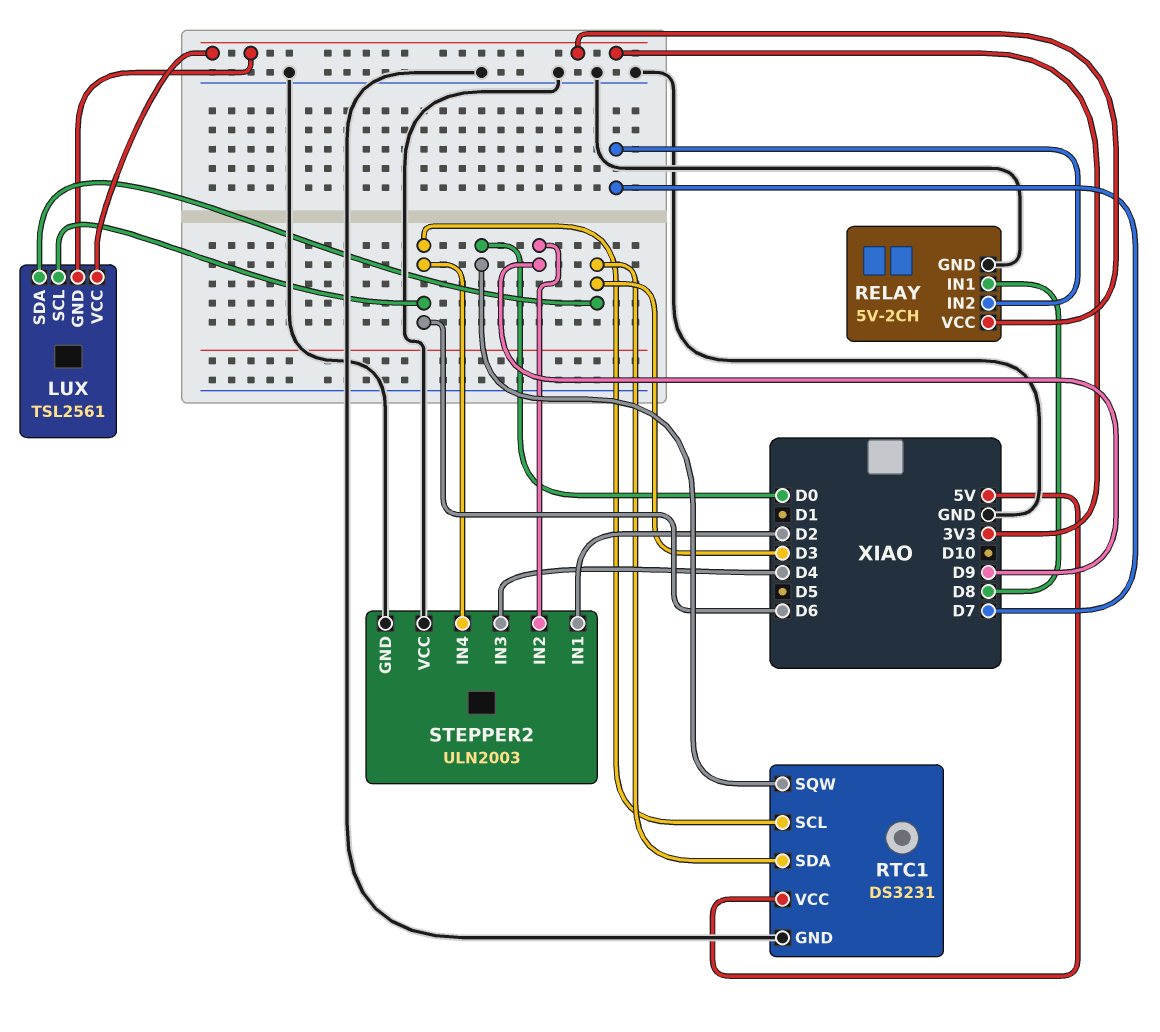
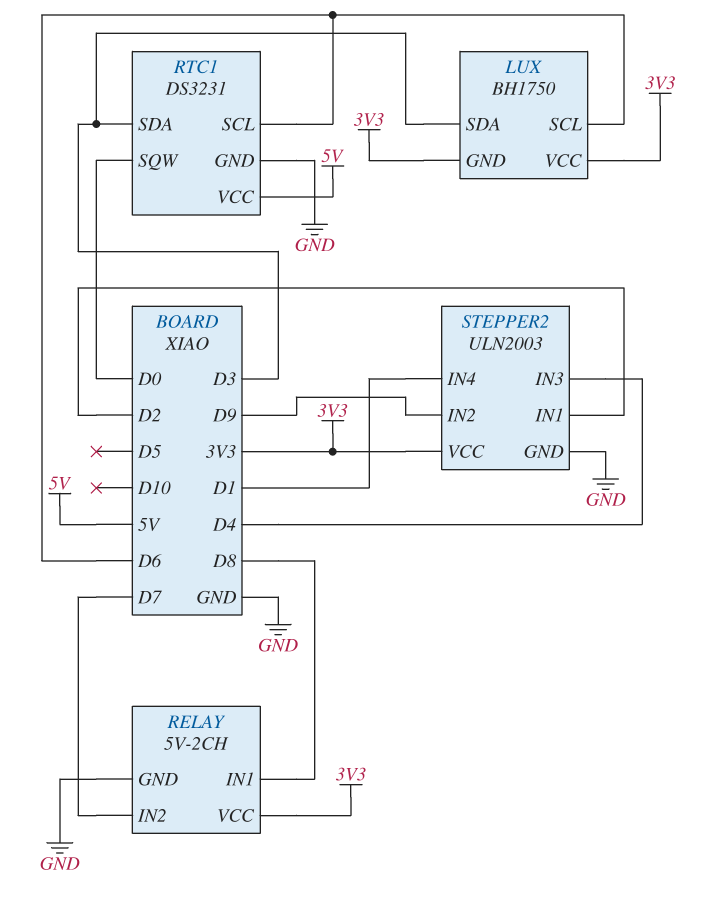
LUX: TSL2561 -> BH1750
STEPPER2 pin IN4: D6 -> D1
STEPPER2 pin VCC: GND -> 3V3

